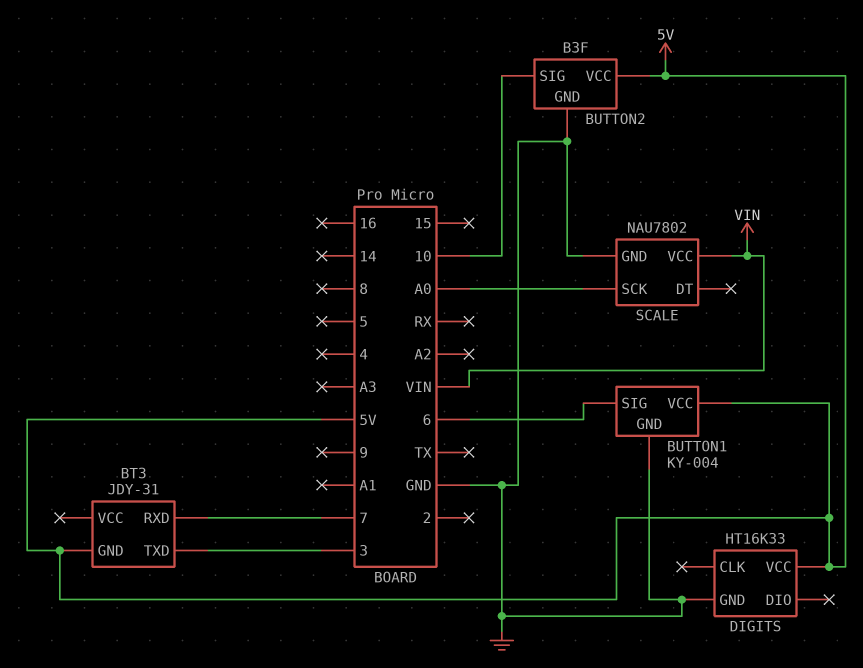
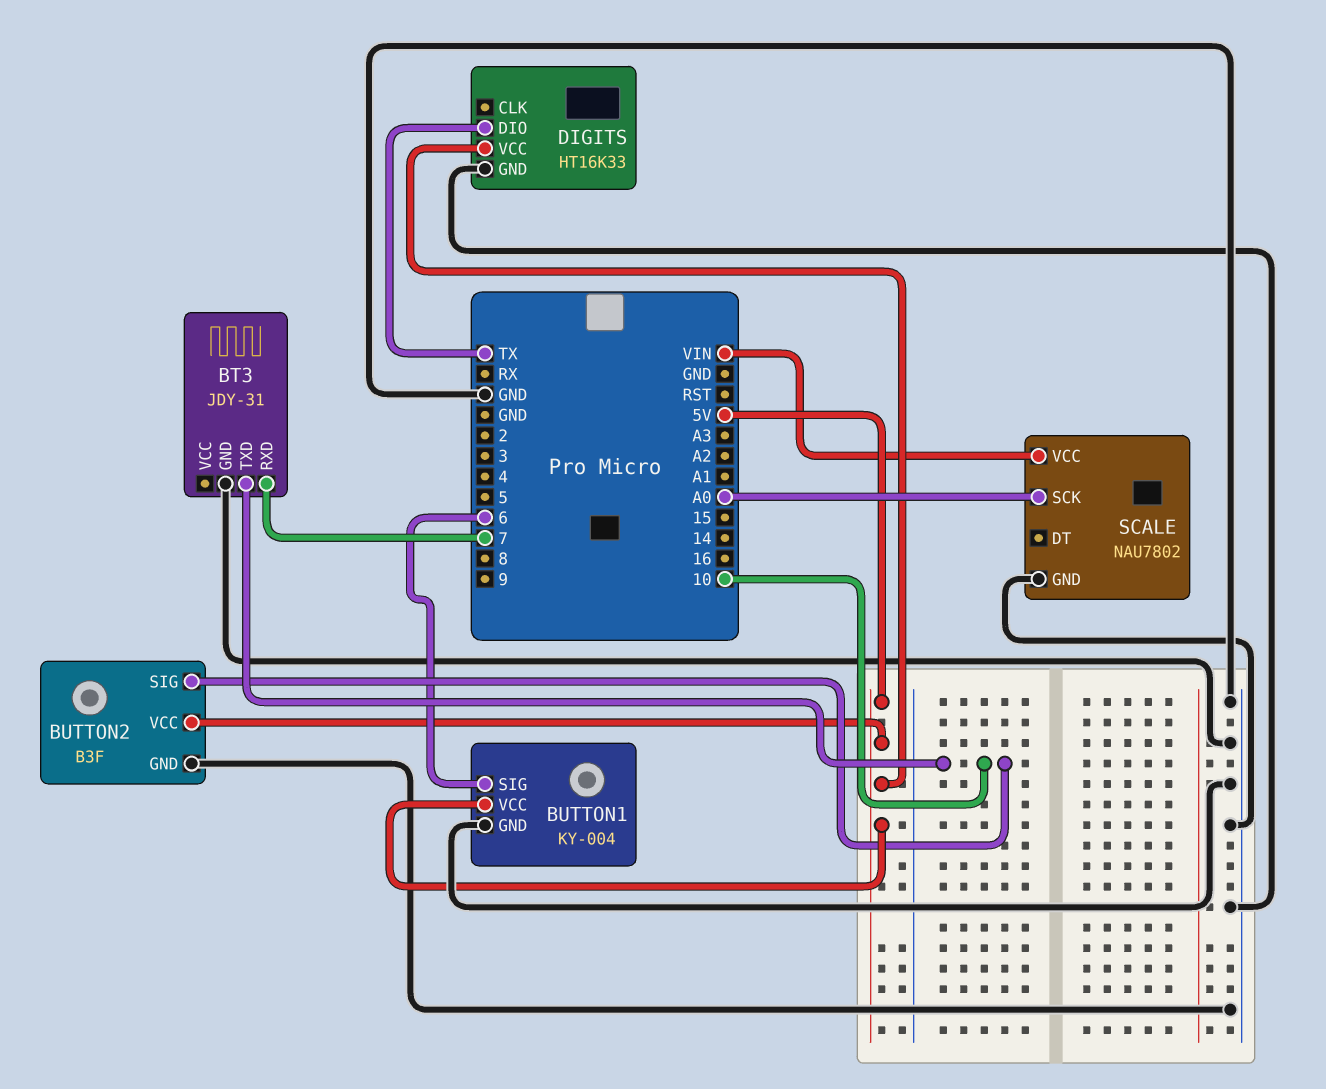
BT3 pin GND: 5V -> GND
BT3 pin TXD: 3 -> 10
DIGITS pin DIO: none -> TX

